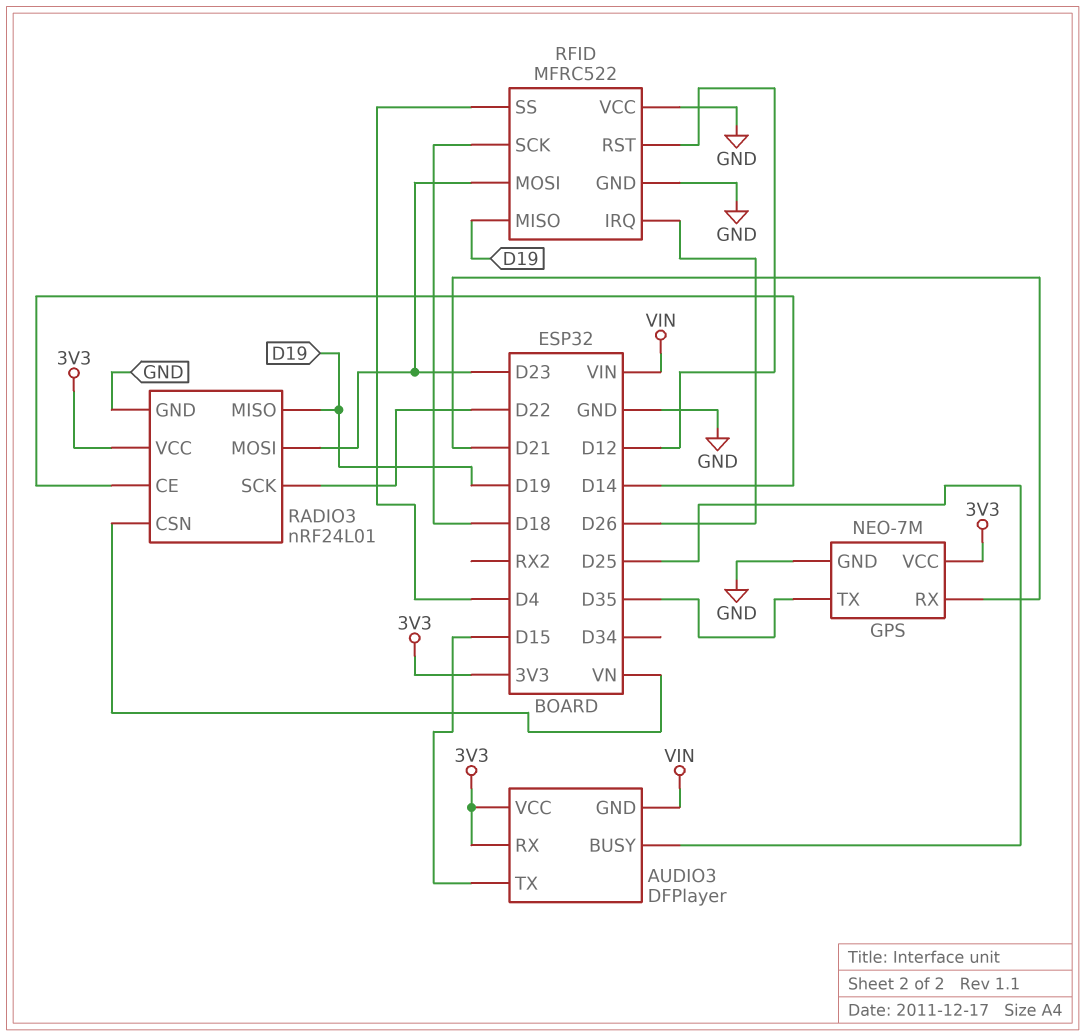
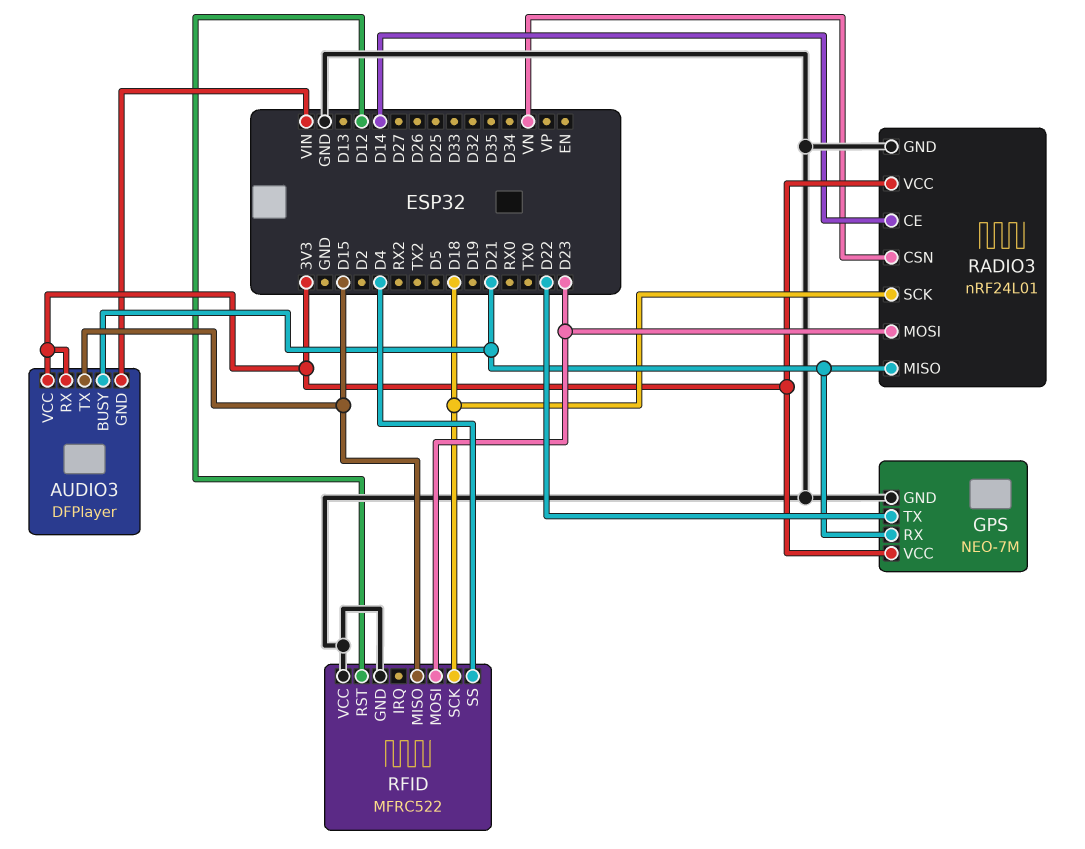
AUDIO3 pin BUSY: D25 -> D21
GPS pin TX: D35 -> D22
RADIO3 pin MISO: D19 -> D21
RADIO3 pin SCK: D22 -> D18
RFID pin IRQ: D26 -> none
RFID pin MISO: D19 -> D15

